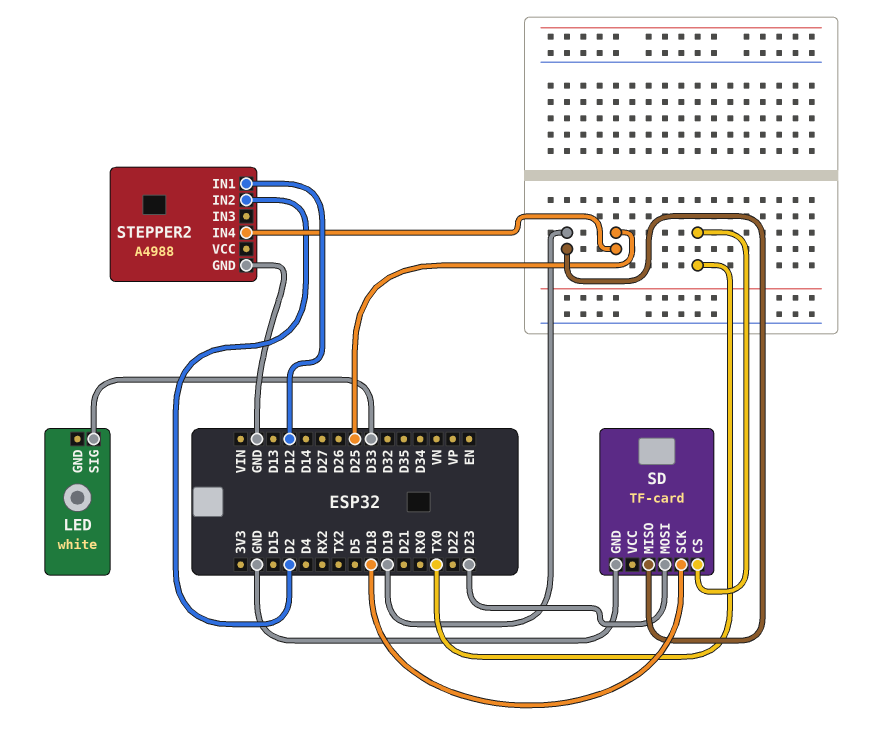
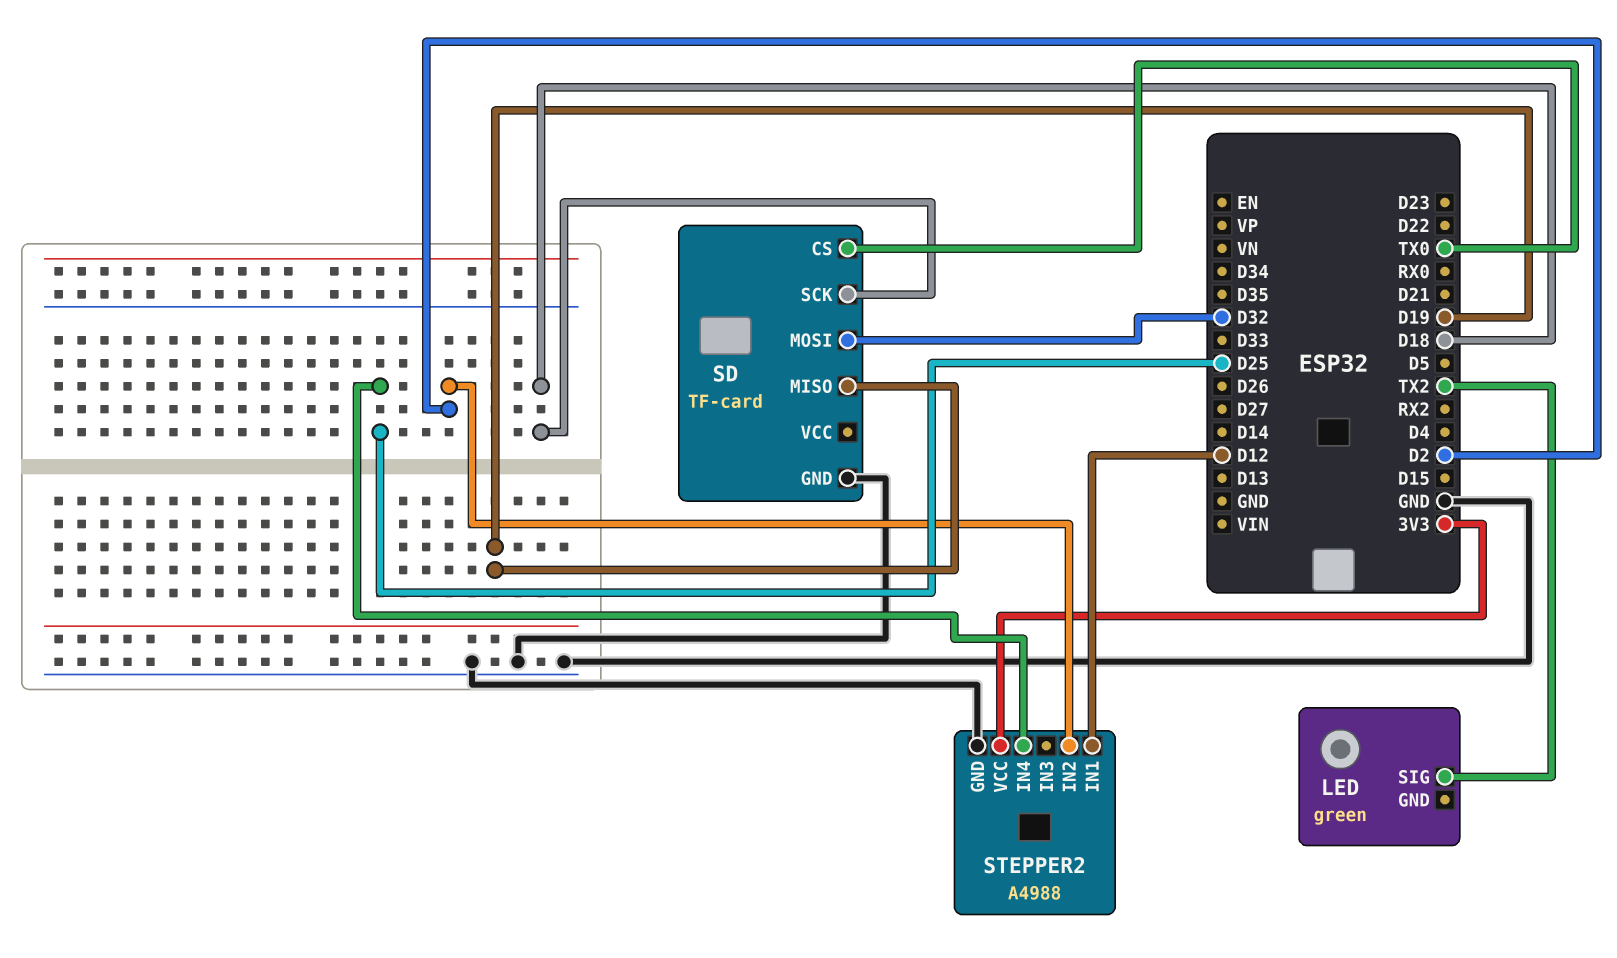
LED: white -> green
LED pin SIG: D33 -> TX2
SD pin MOSI: D23 -> D32
STEPPER2 pin VCC: none -> 3V3

